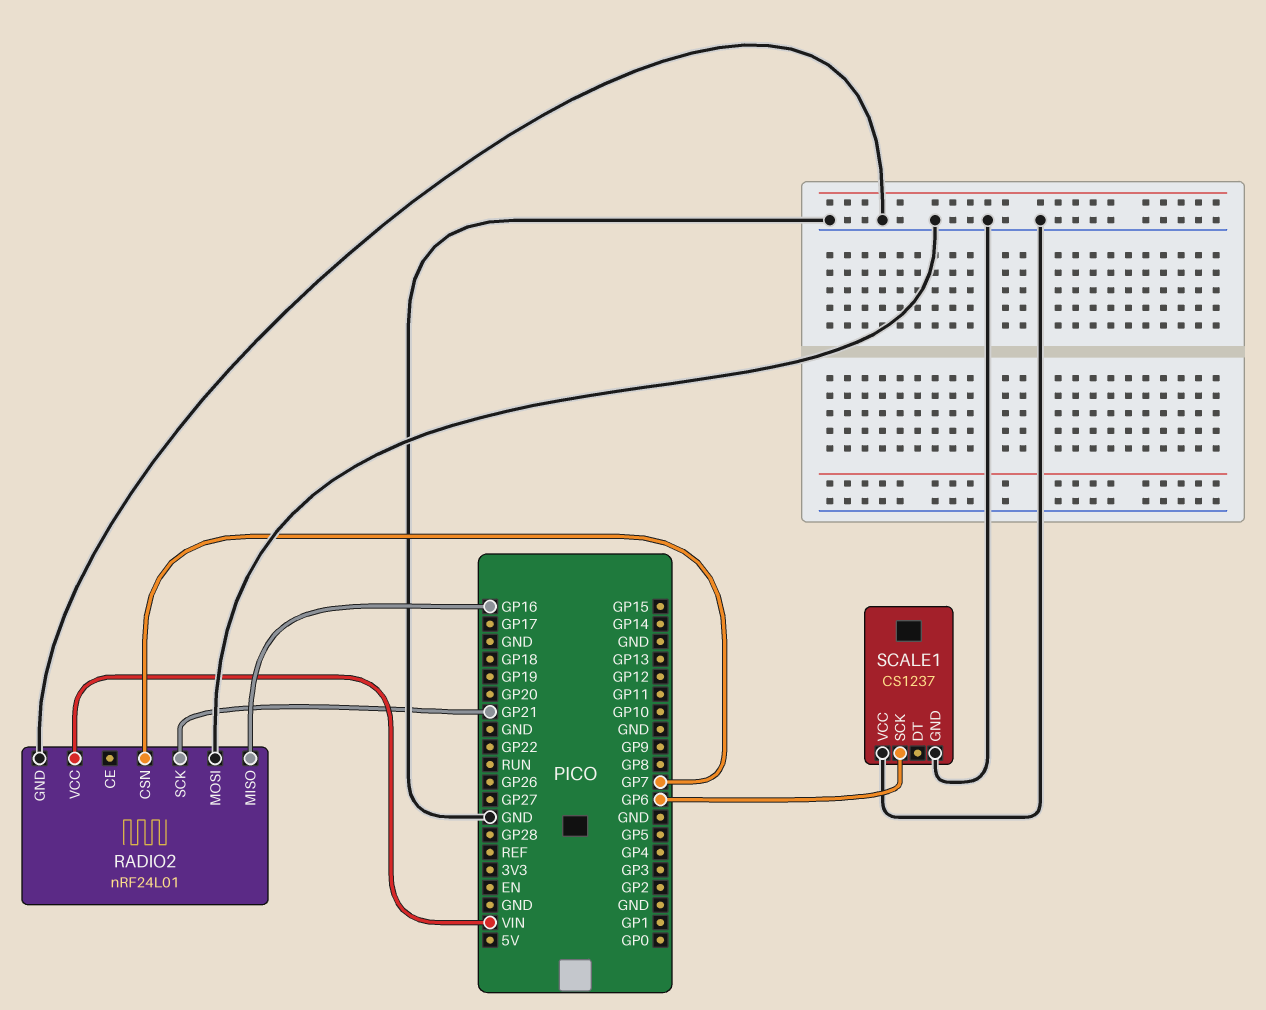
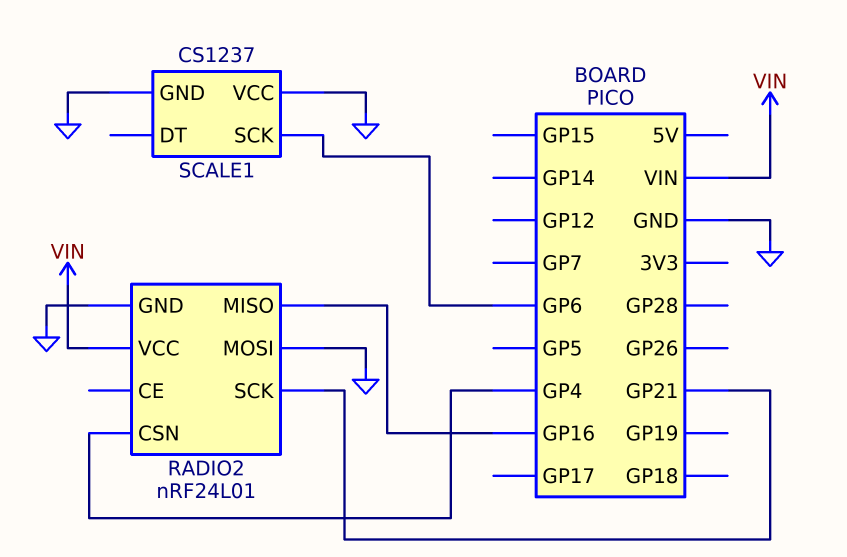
RADIO2 pin CSN: GP7 -> GP4

